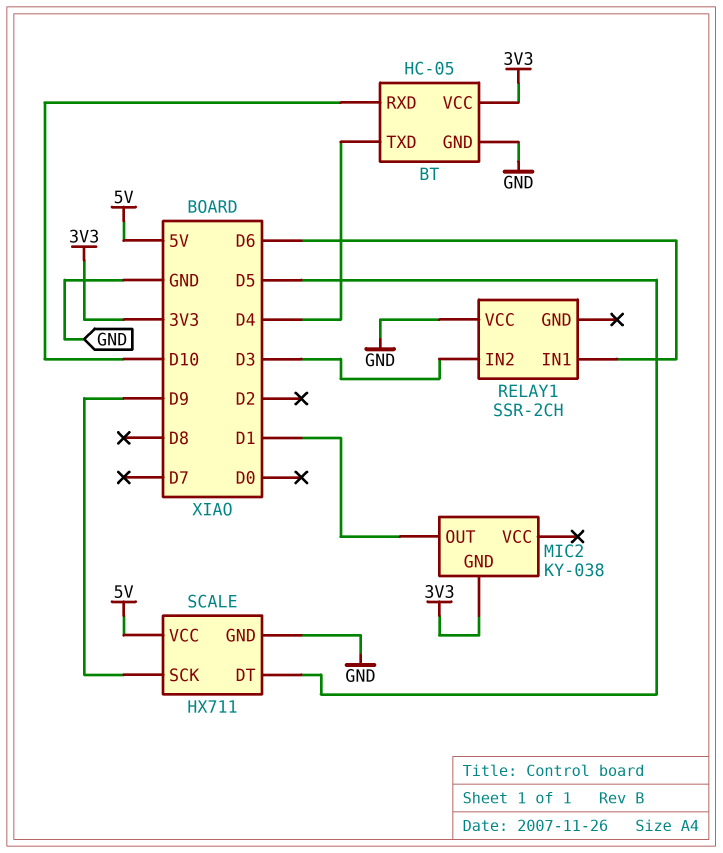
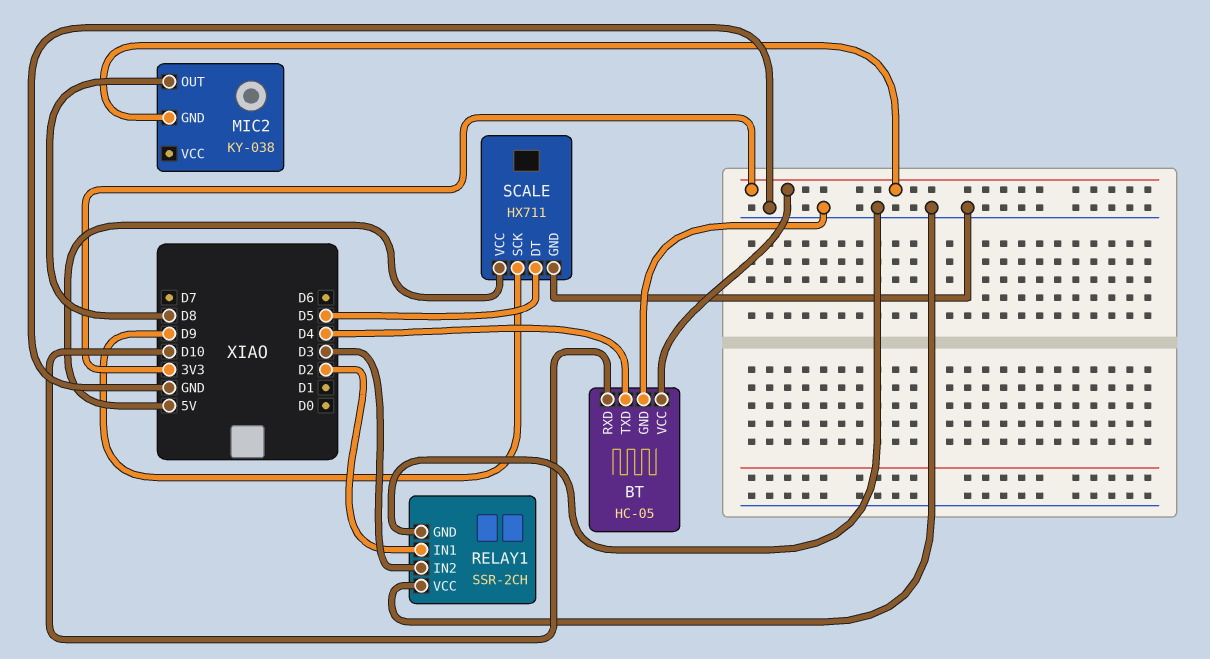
MIC2 pin OUT: D1 -> D8
RELAY1 pin GND: none -> GND
RELAY1 pin IN1: D6 -> D2

